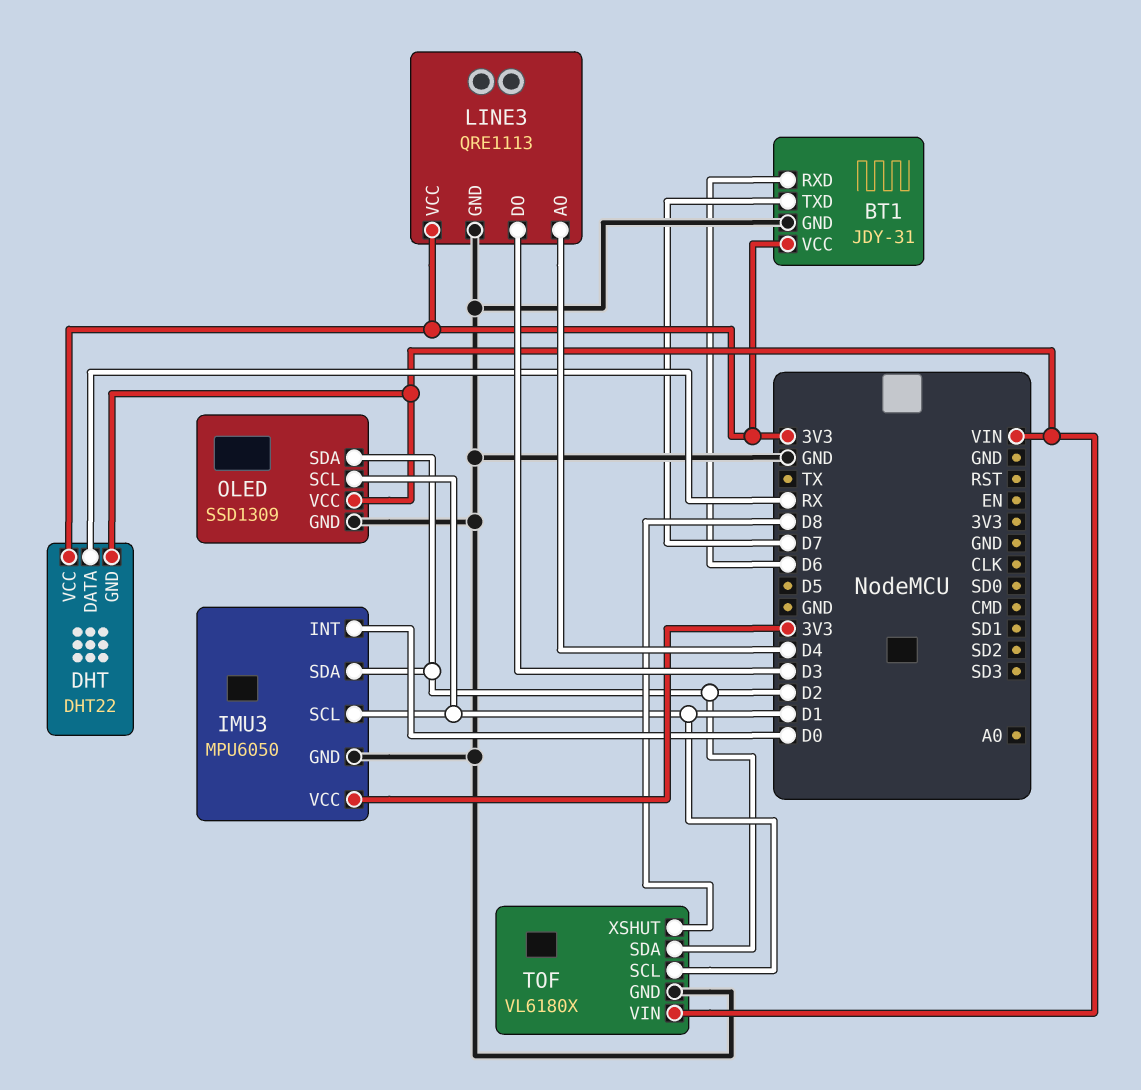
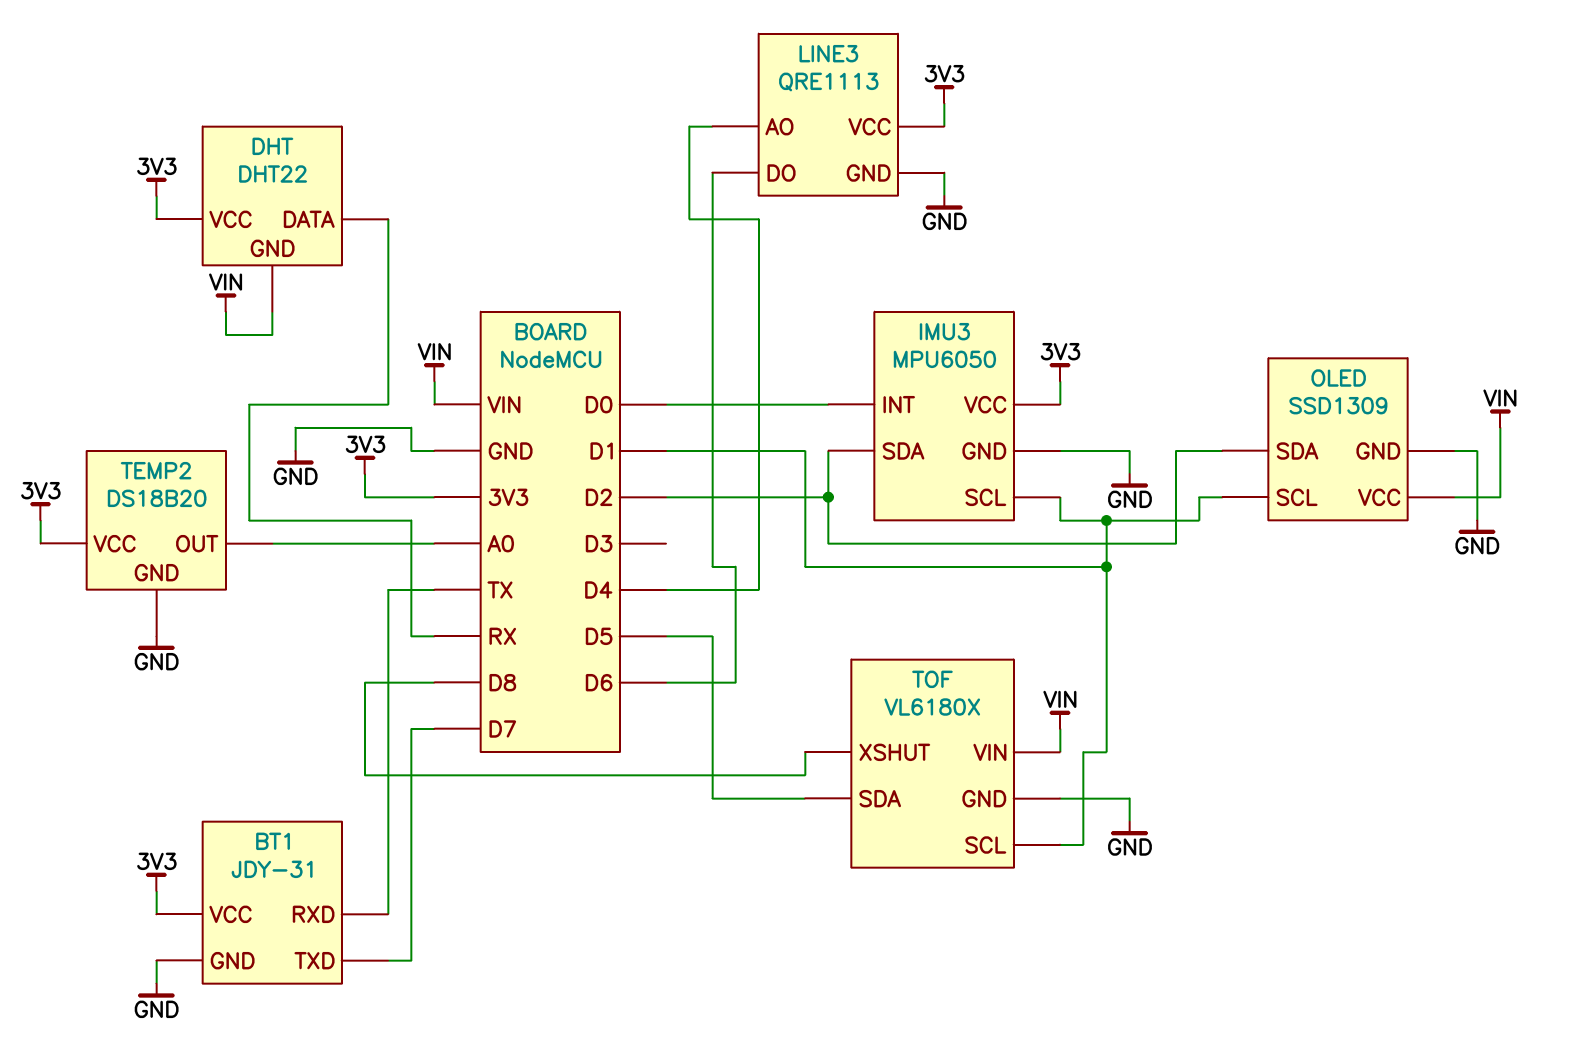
BT1 pin RXD: D6 -> TX
LINE3 pin DO: D3 -> D6
TEMP2: none -> DS18B20
TEMP2 pin GND: none -> GND
TEMP2 pin OUT: none -> A0
TEMP2 pin VCC: none -> 3V3
TOF pin SDA: D2 -> D5

